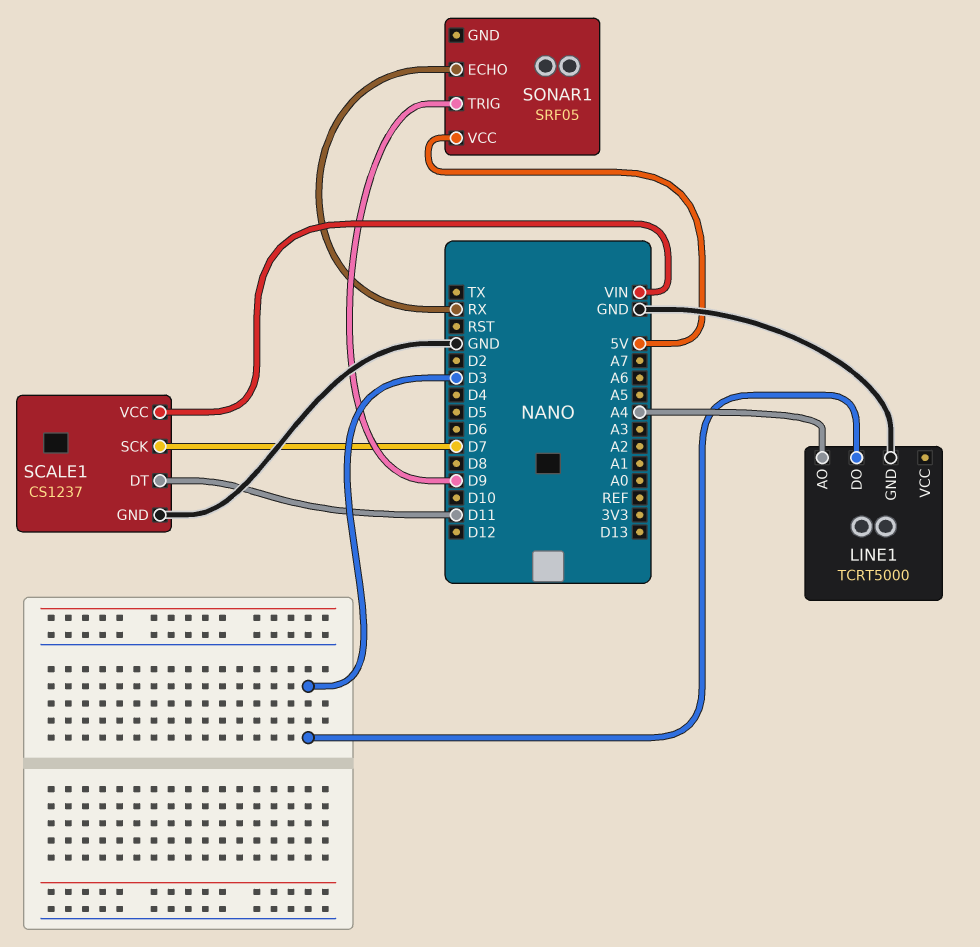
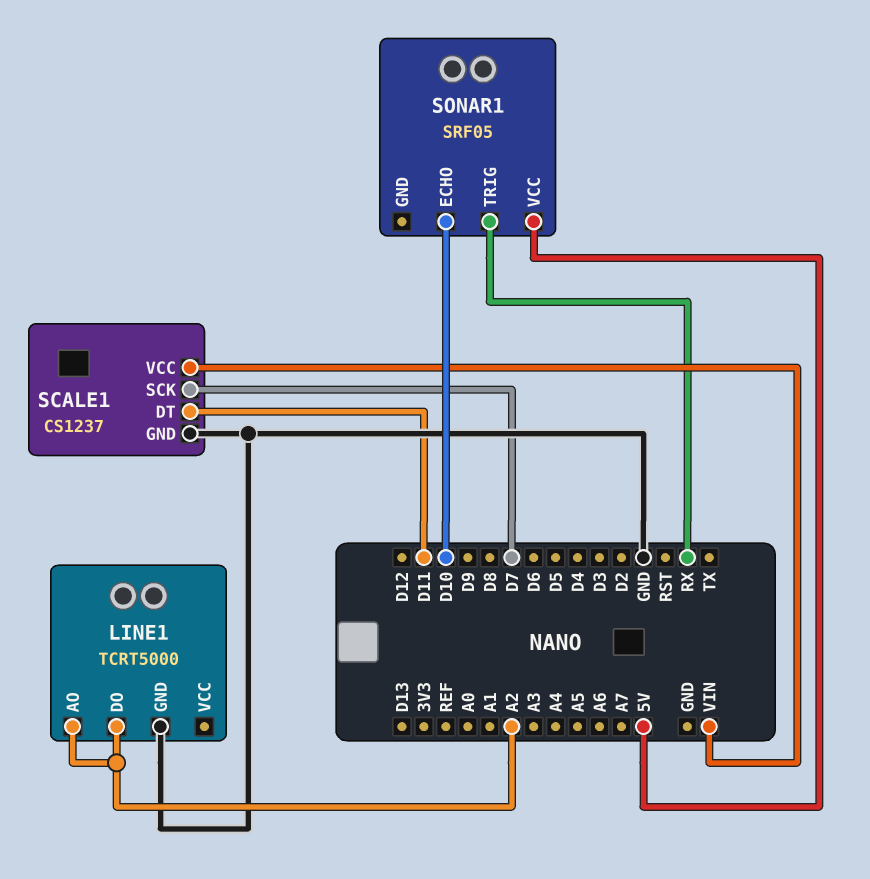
LINE1 pin AO: A4 -> A2
LINE1 pin DO: D3 -> A2
SONAR1 pin ECHO: RX -> D10
SONAR1 pin TRIG: D9 -> RX

